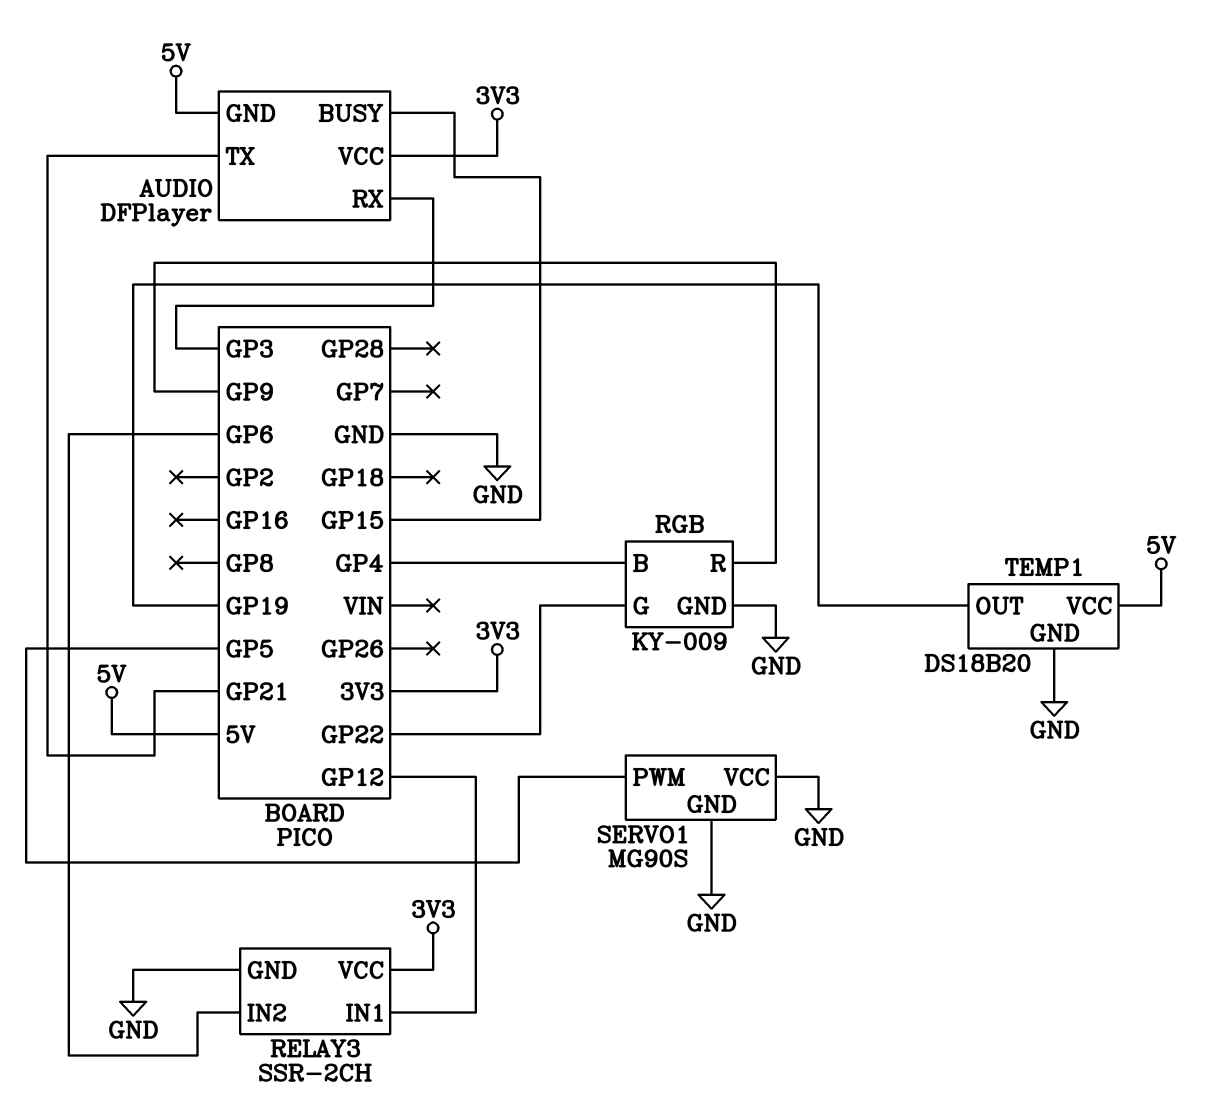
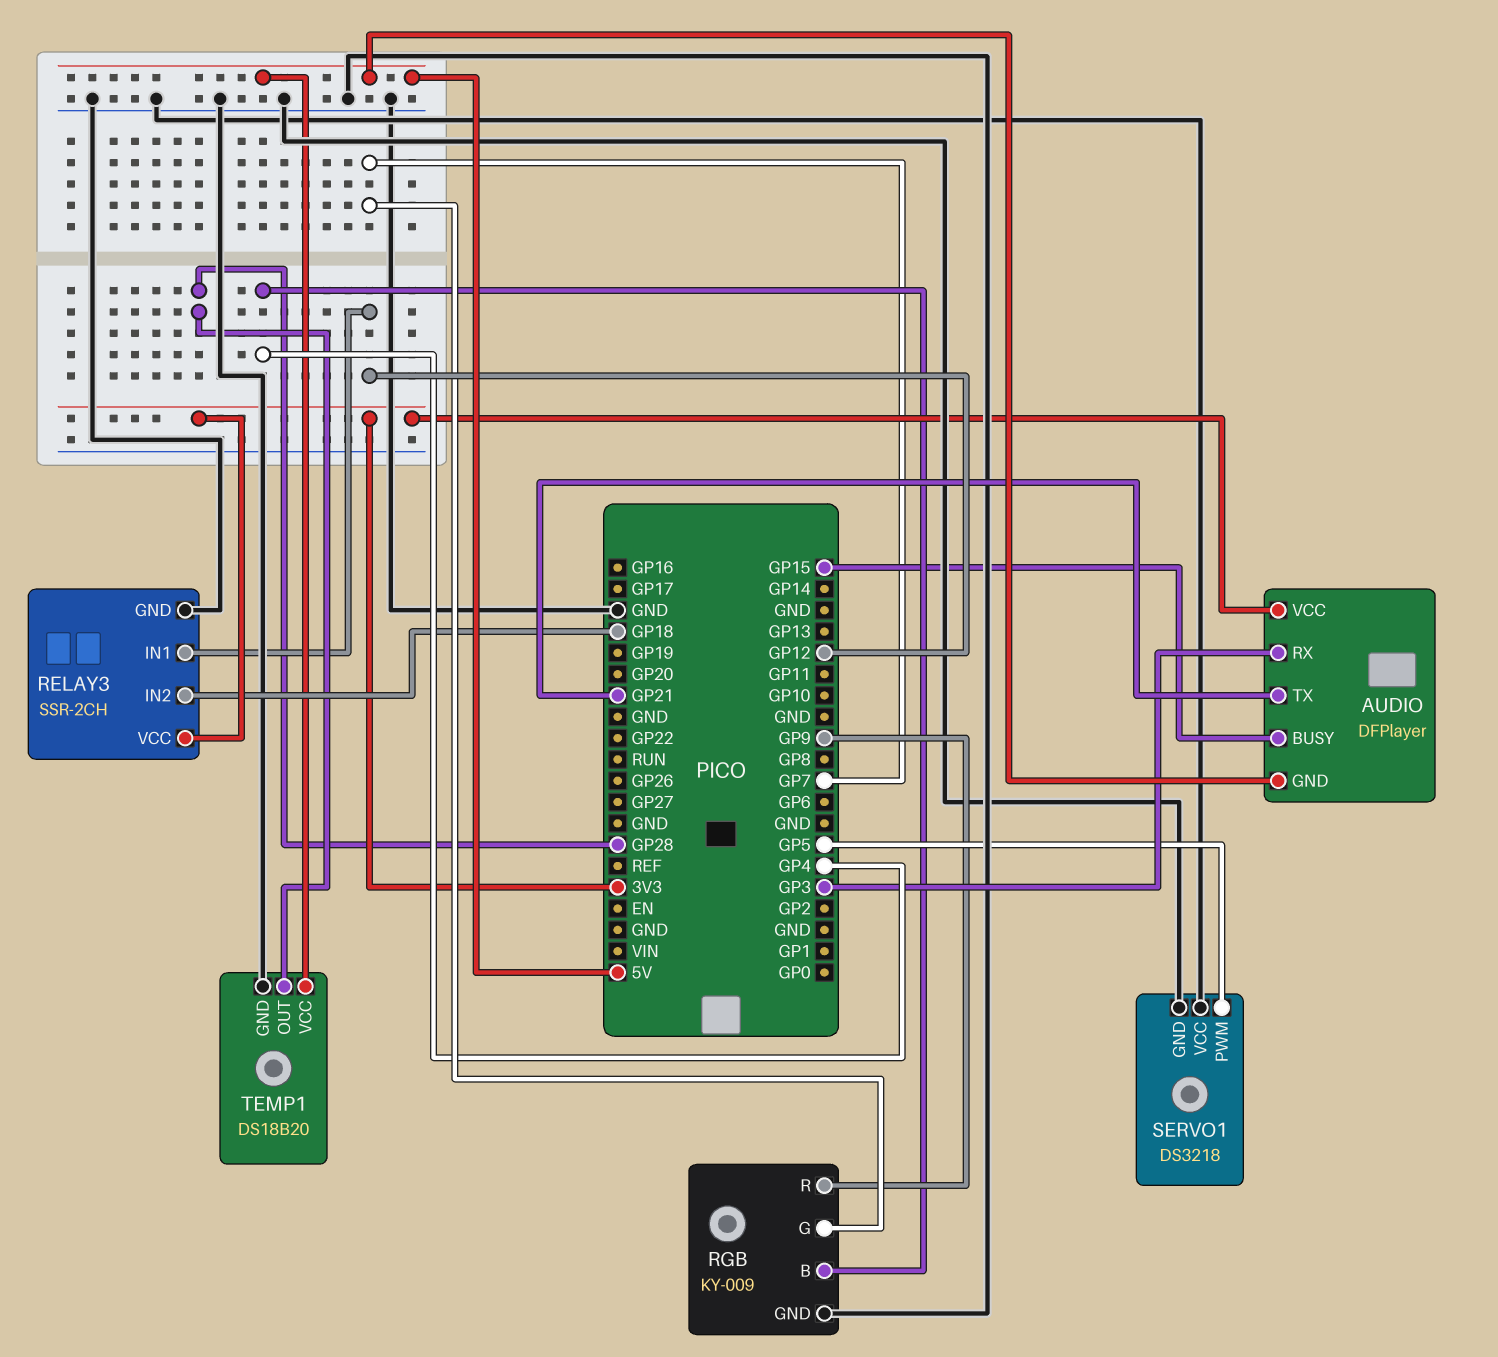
RELAY3 pin IN2: GP6 -> GP18
RGB pin G: GP22 -> GP7
SERVO1: MG90S -> DS3218
TEMP1 pin OUT: GP19 -> GP28

